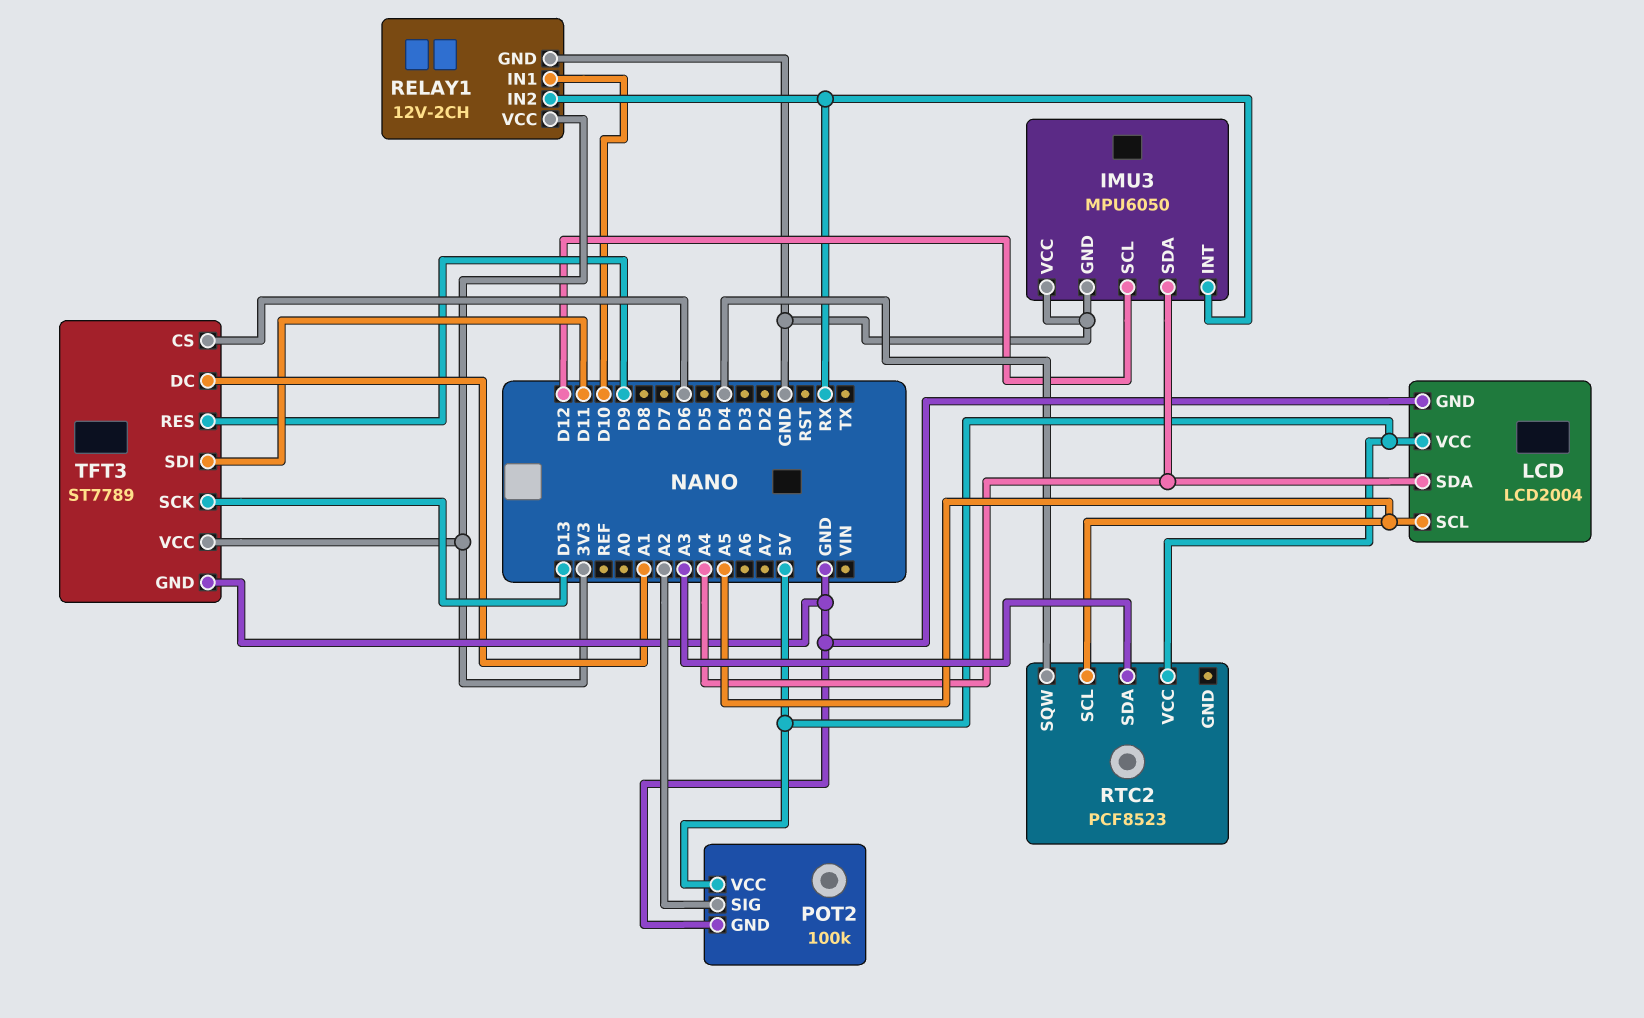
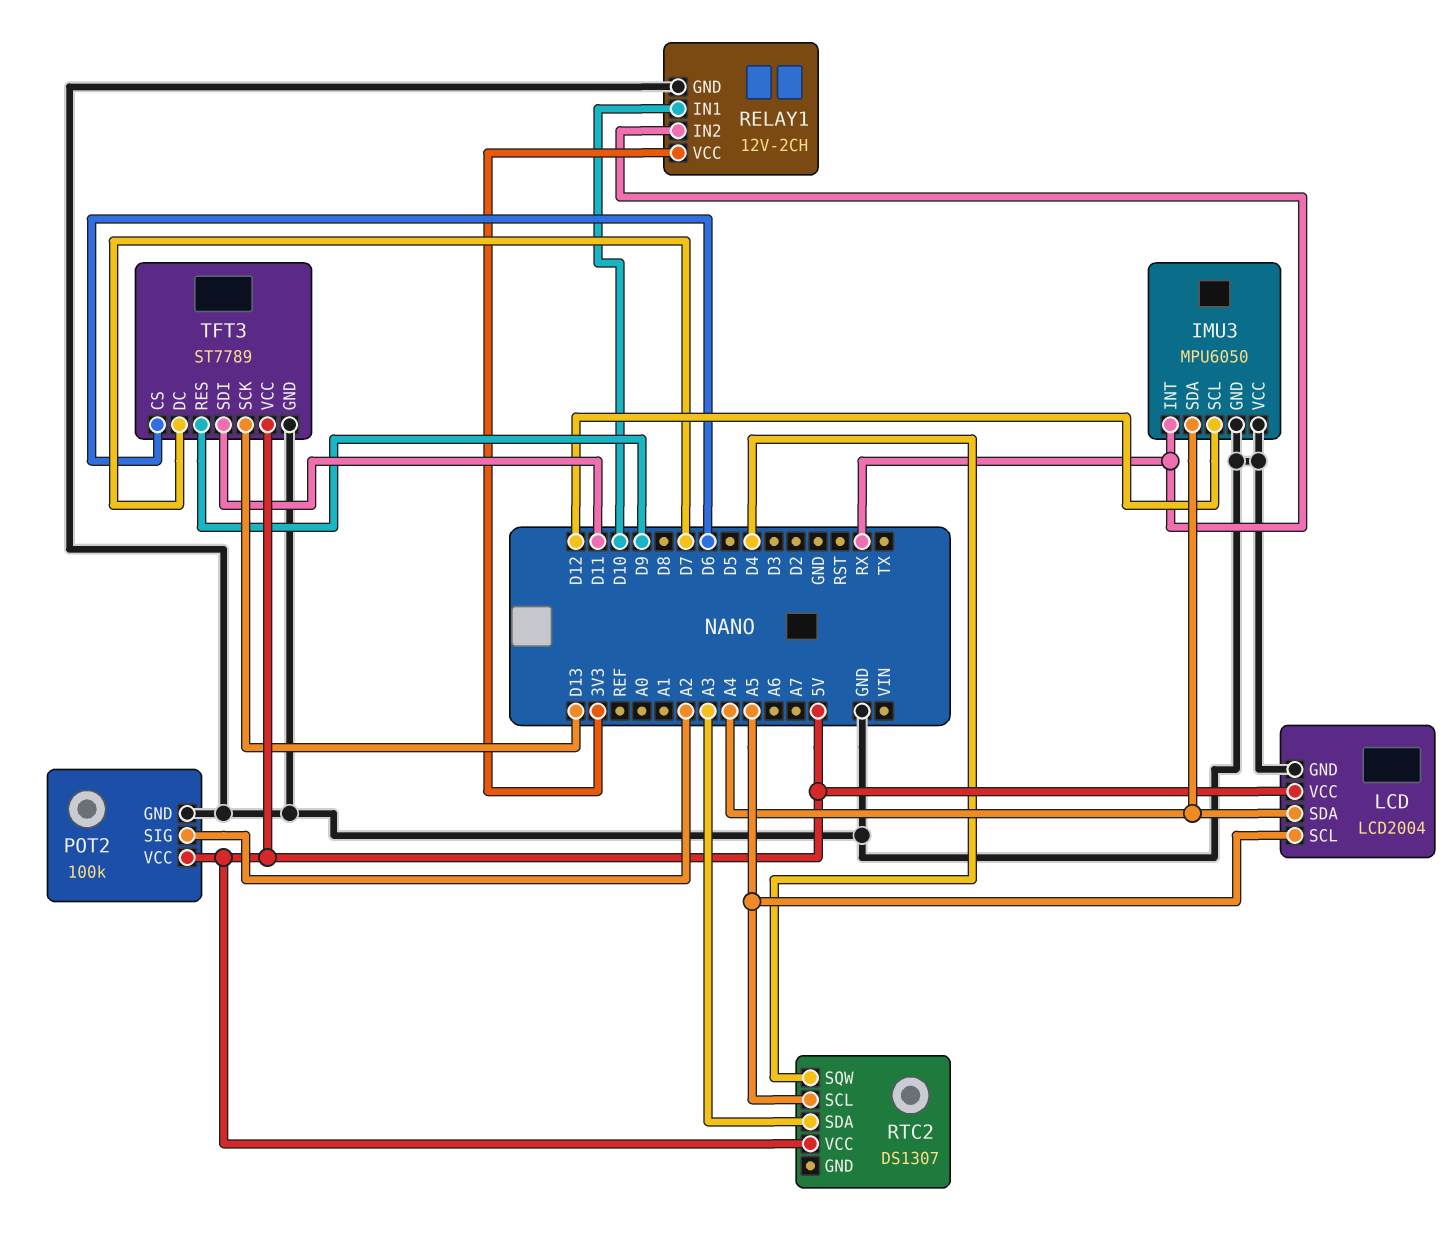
RTC2: PCF8523 -> DS1307
TFT3 pin DC: A1 -> D7
TFT3 pin VCC: 3V3 -> 5V

